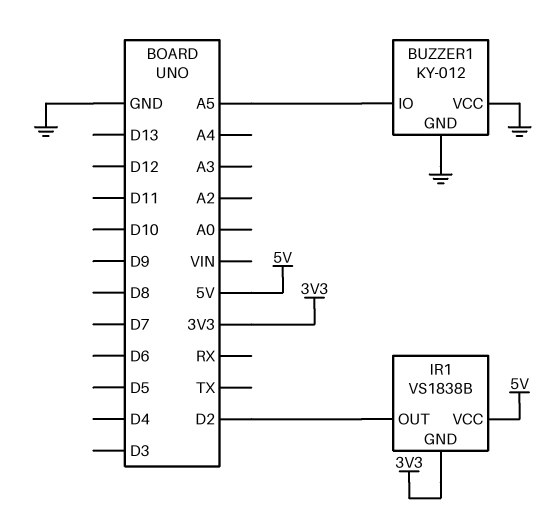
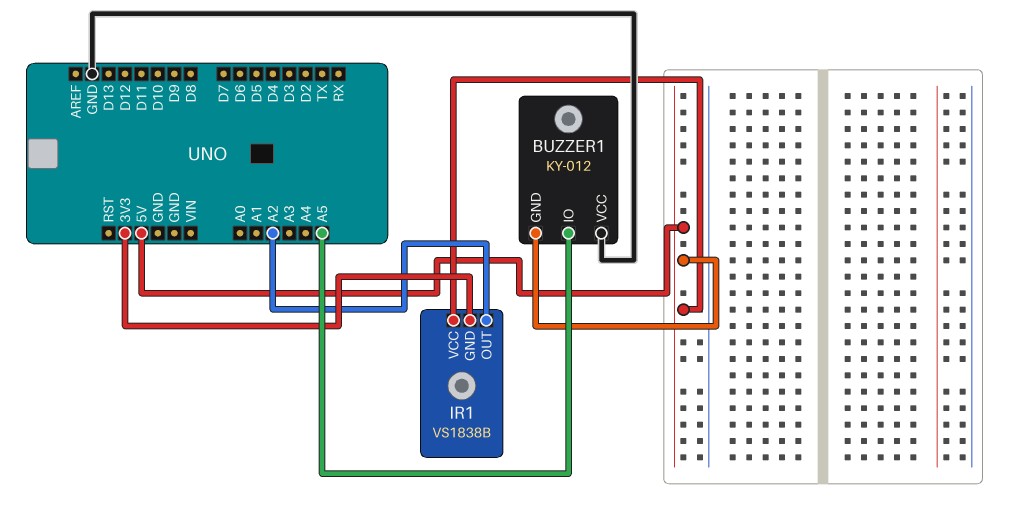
BUZZER1 pin GND: GND -> 5V
IR1 pin OUT: D2 -> A2

